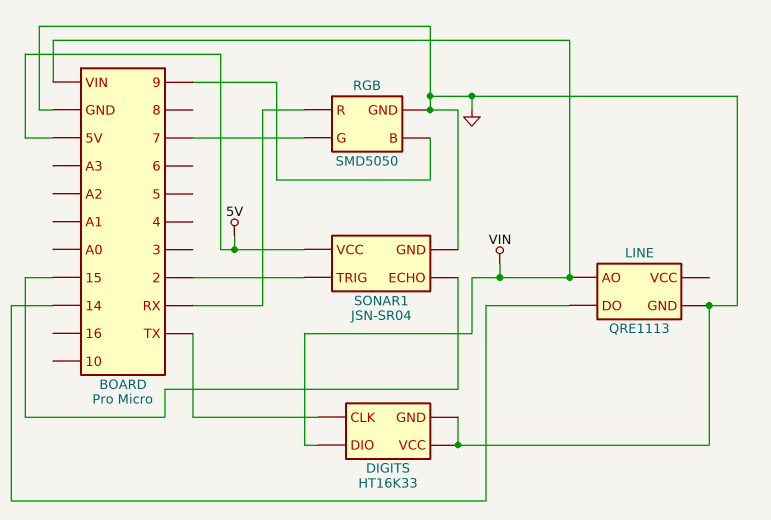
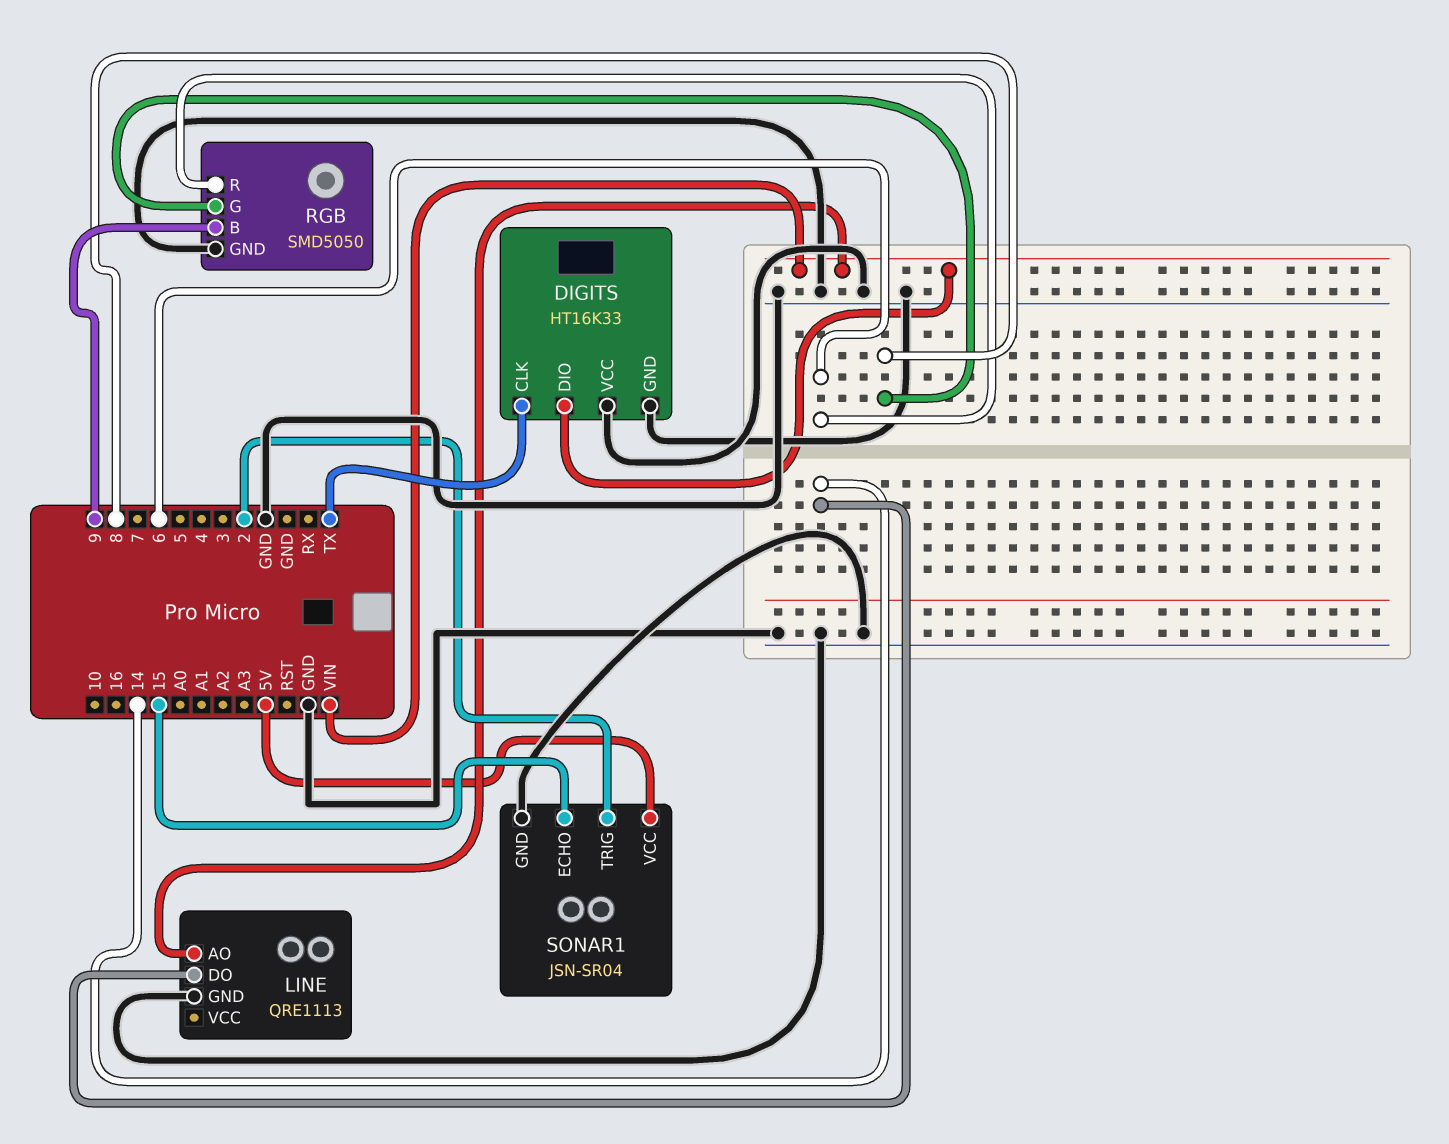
RGB pin G: 7 -> 8
RGB pin R: RX -> 6

